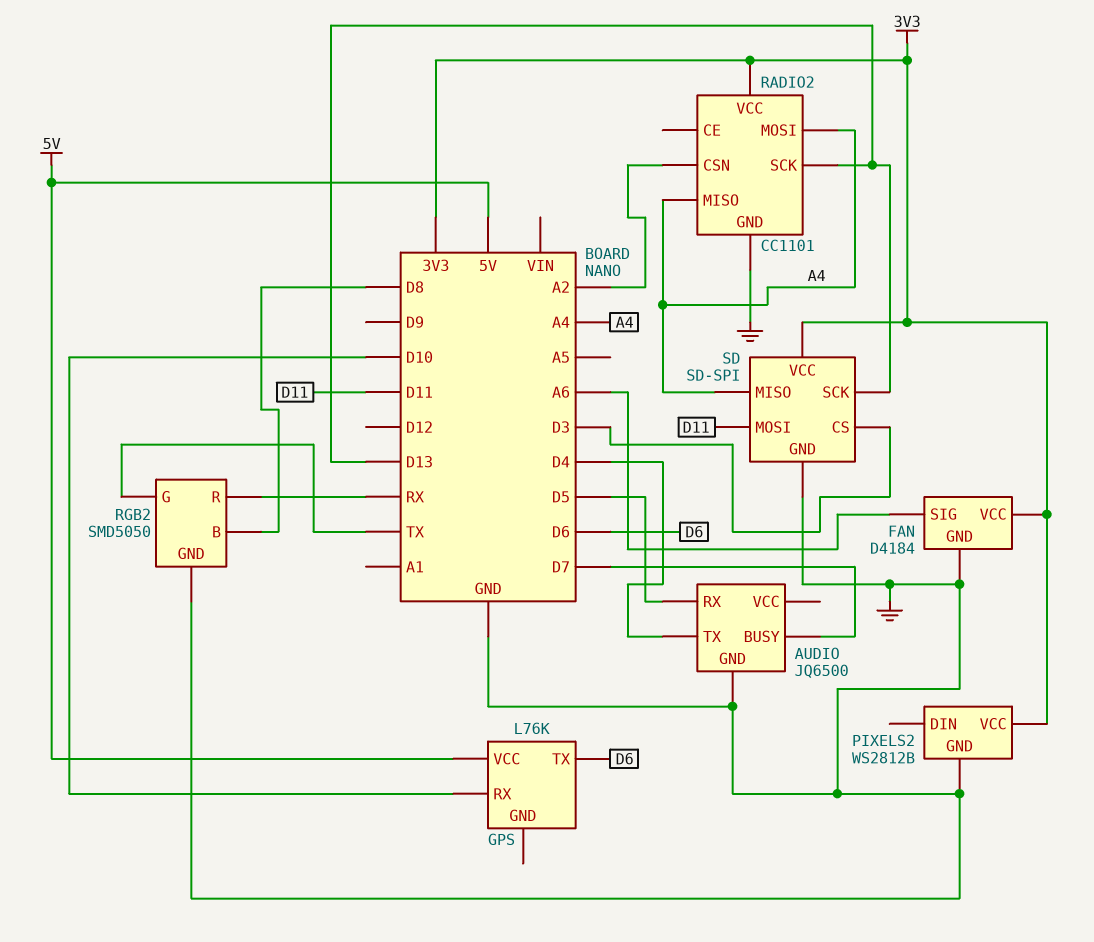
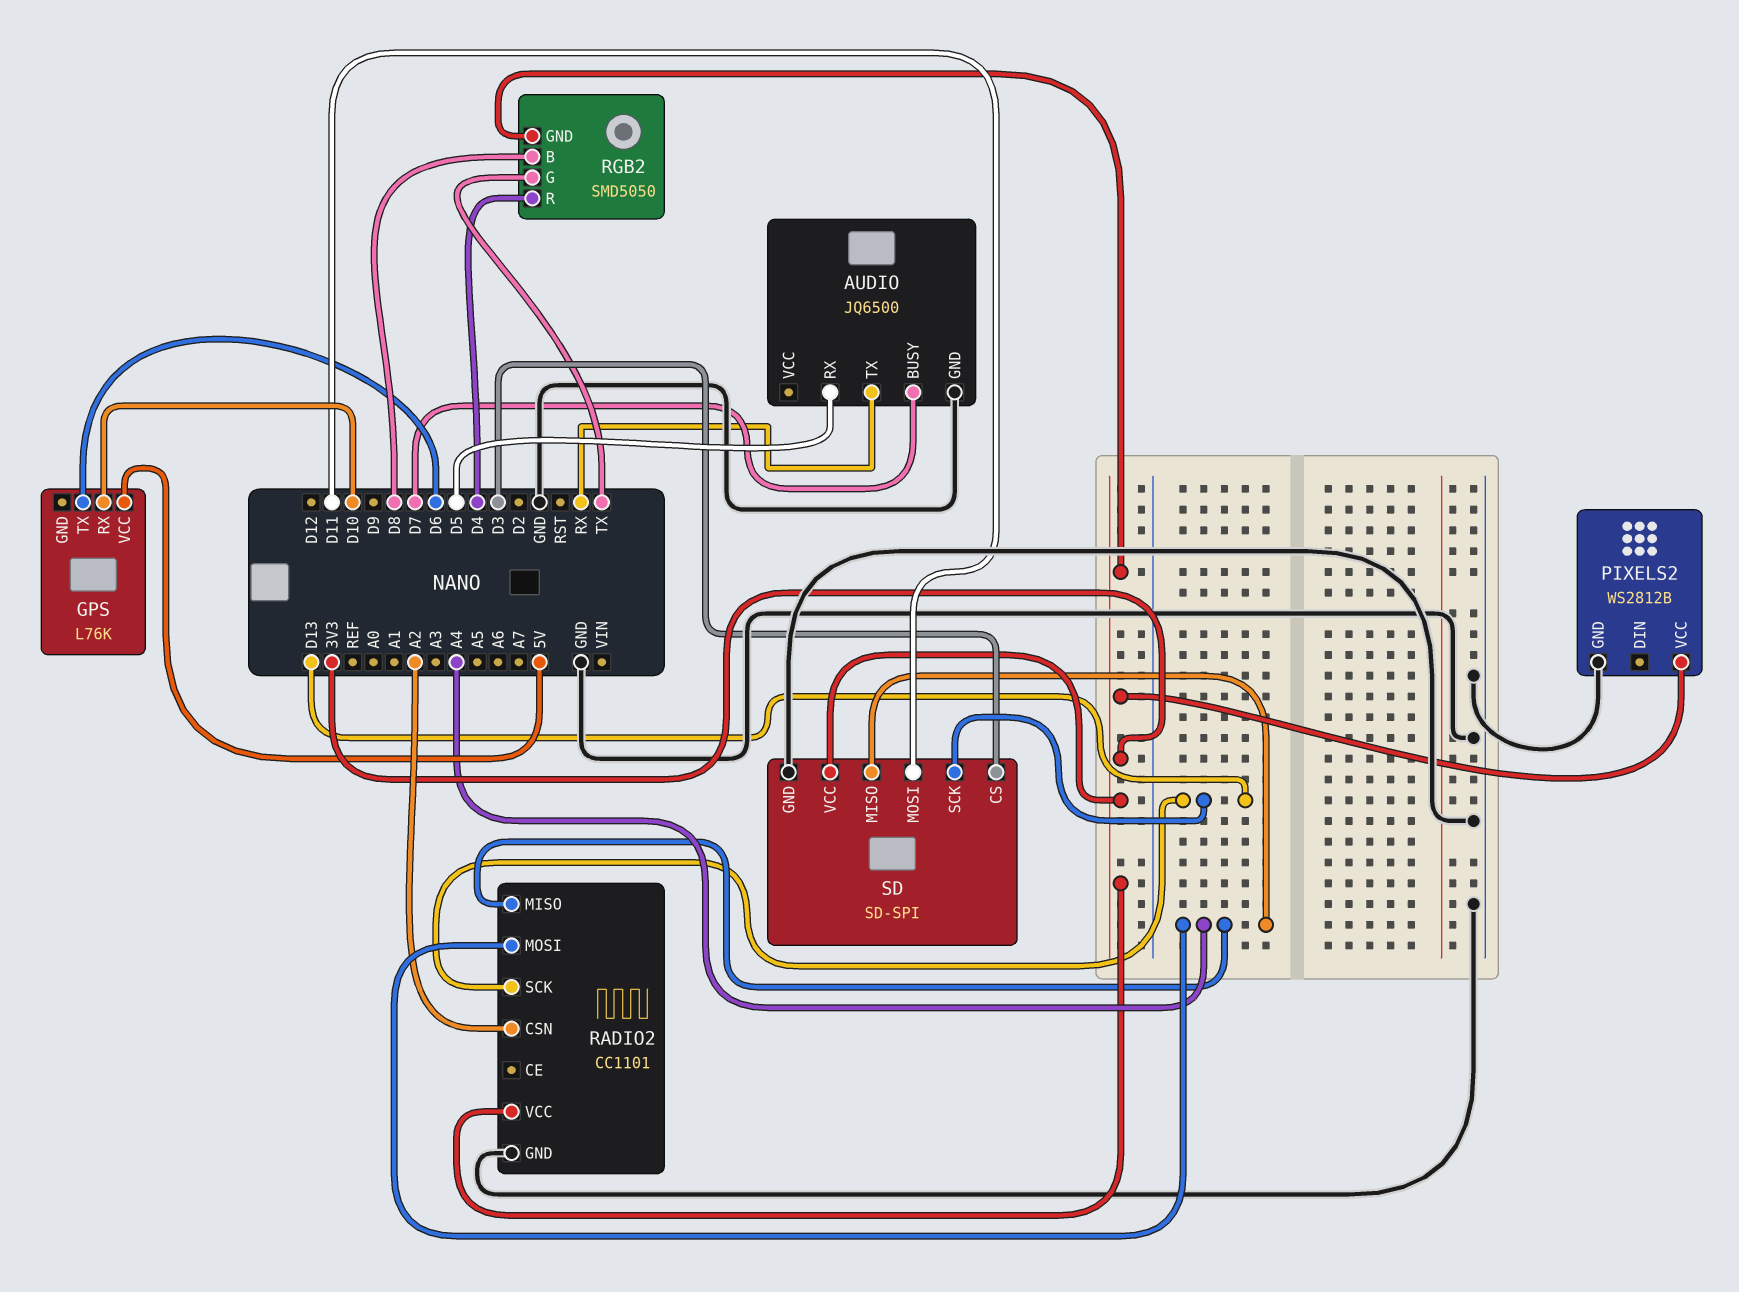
AUDIO pin TX: D4 -> RX
FAN: D4184 -> none
FAN pin GND: GND -> none
FAN pin SIG: A6 -> none
FAN pin VCC: 3V3 -> none
RGB2 pin GND: GND -> 3V3
RGB2 pin R: RX -> D4

